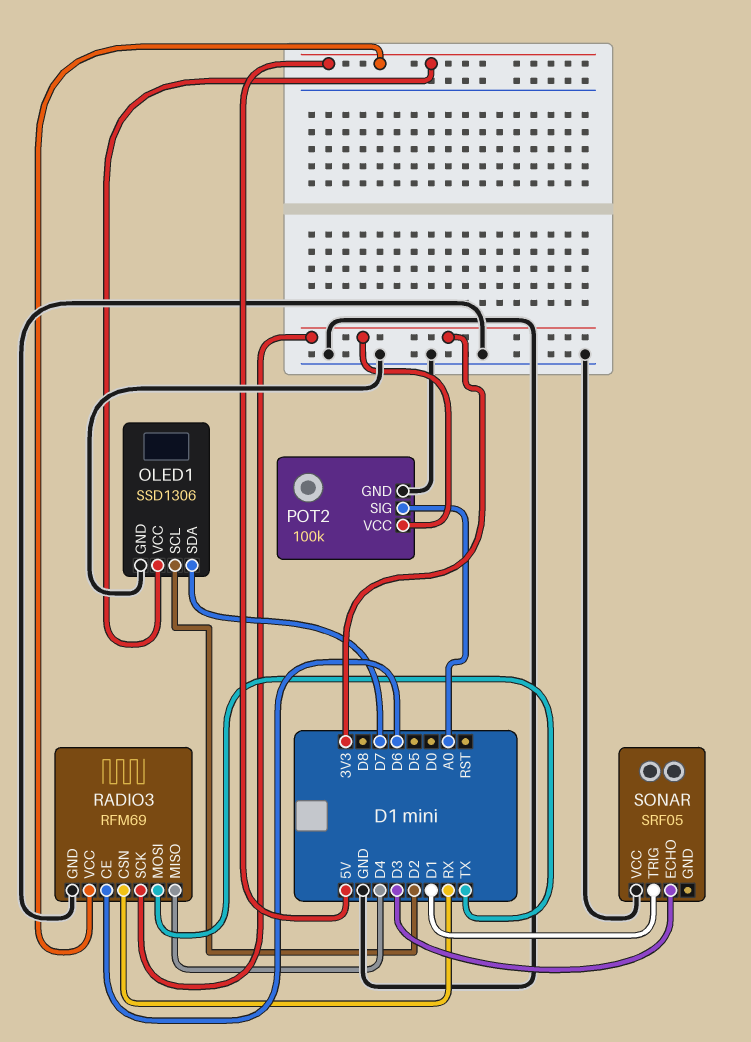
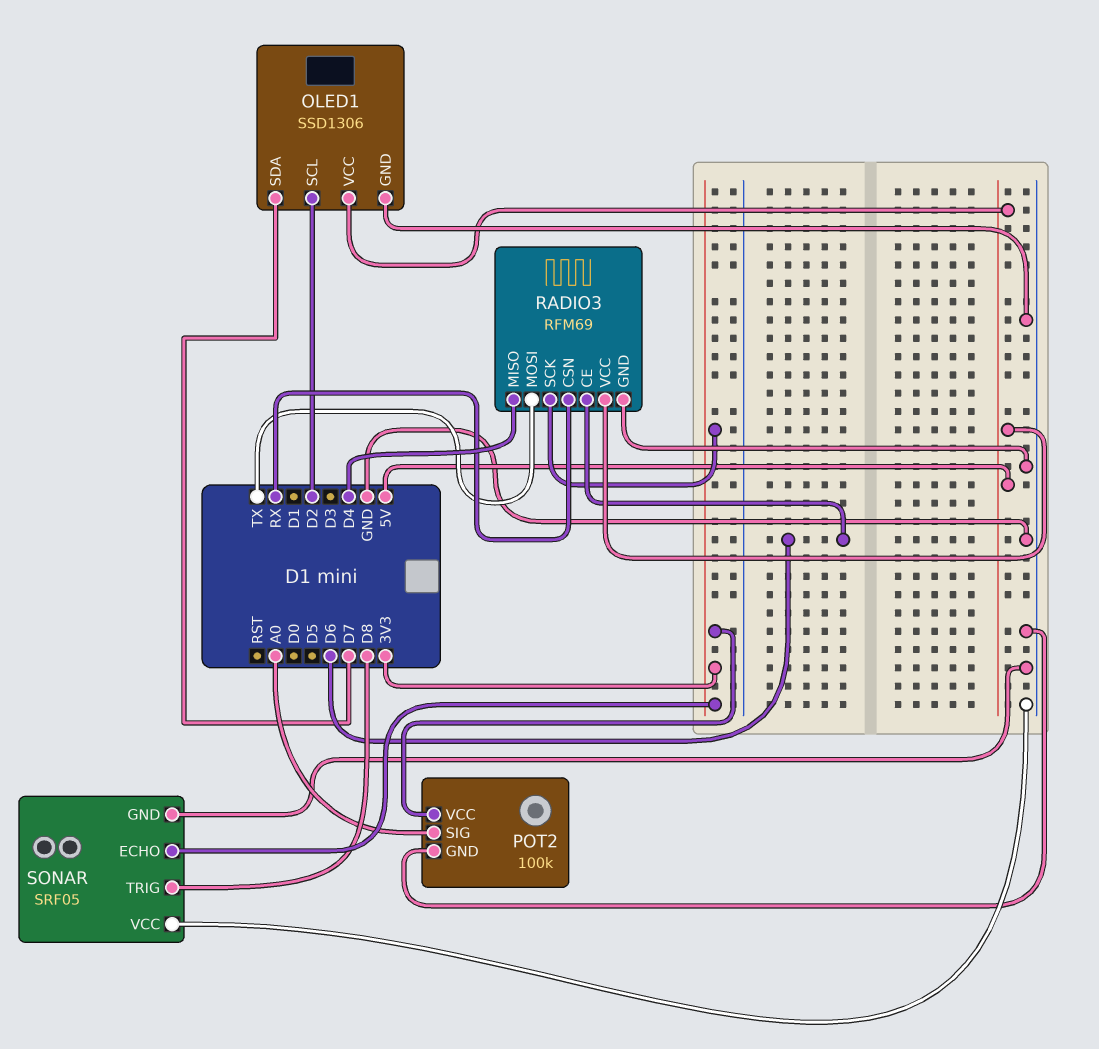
SONAR pin ECHO: D3 -> 3V3
SONAR pin GND: none -> GND
SONAR pin TRIG: D1 -> D8

